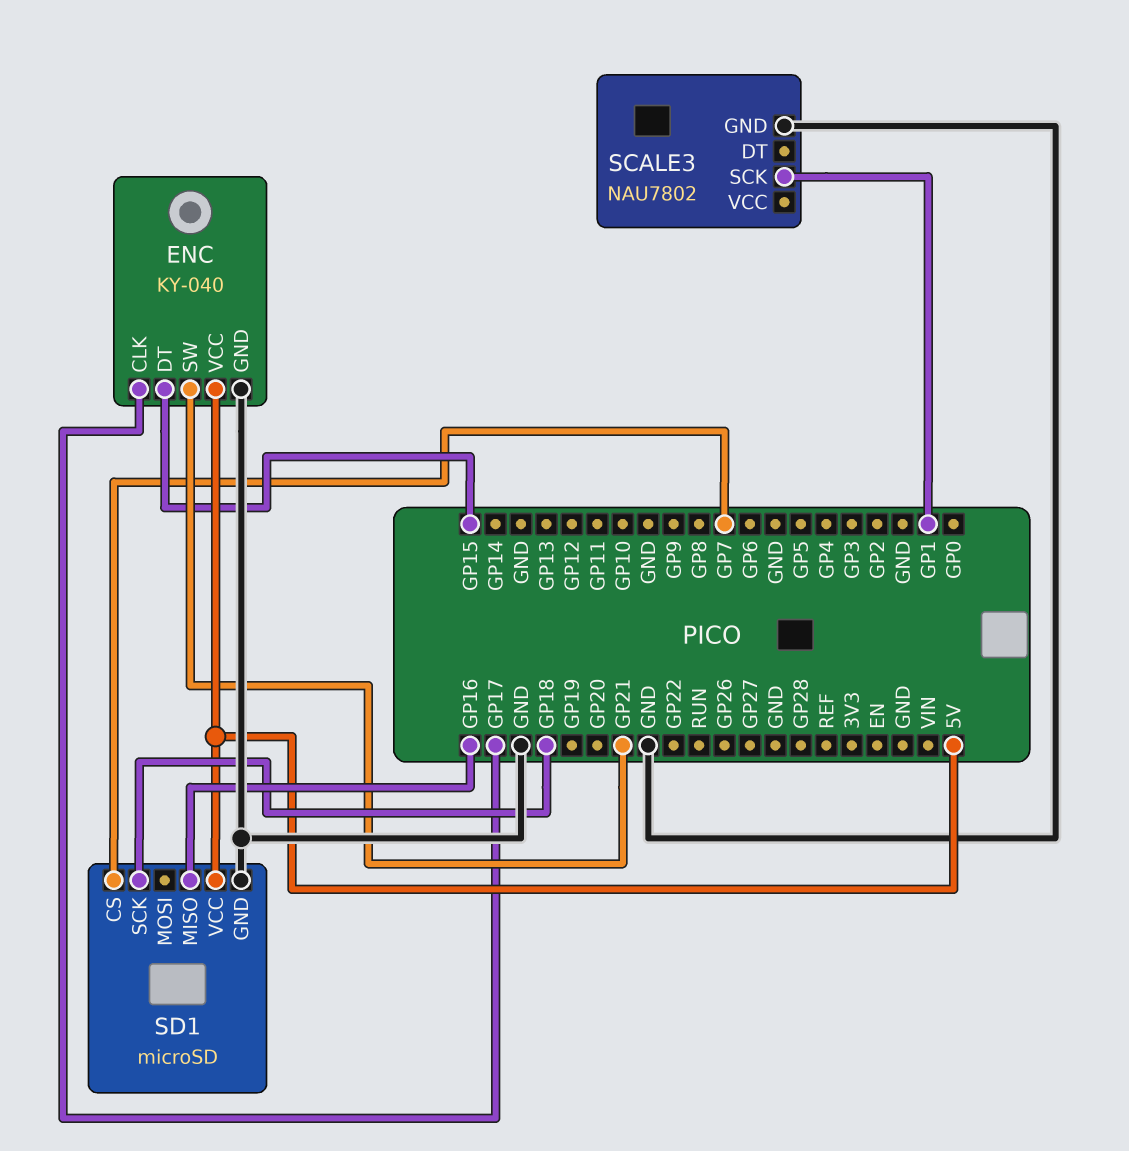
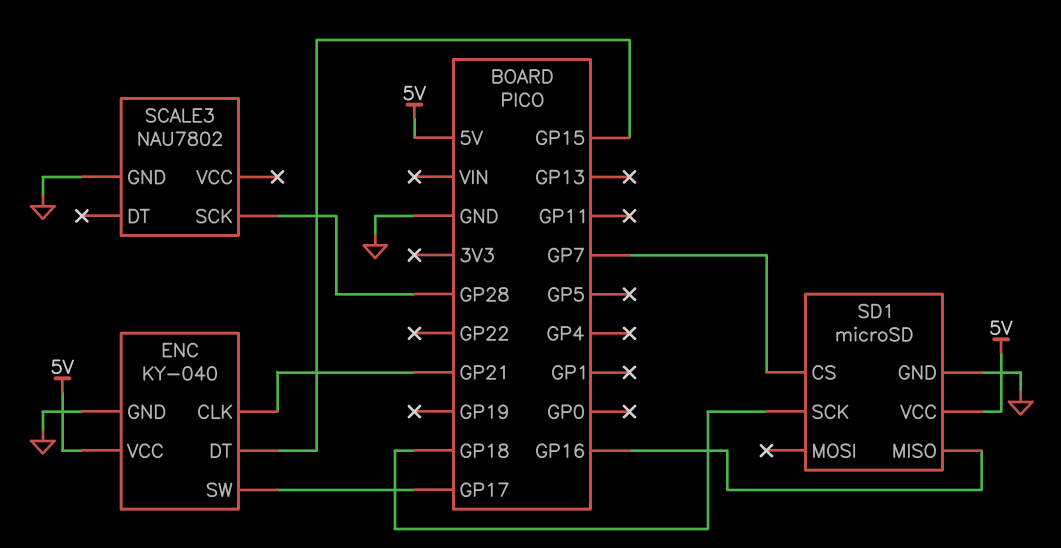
ENC pin CLK: GP17 -> GP21
ENC pin SW: GP21 -> GP17
SCALE3 pin SCK: GP1 -> GP28

